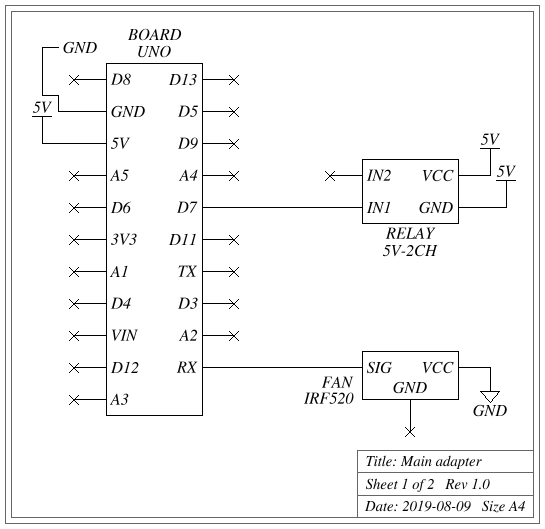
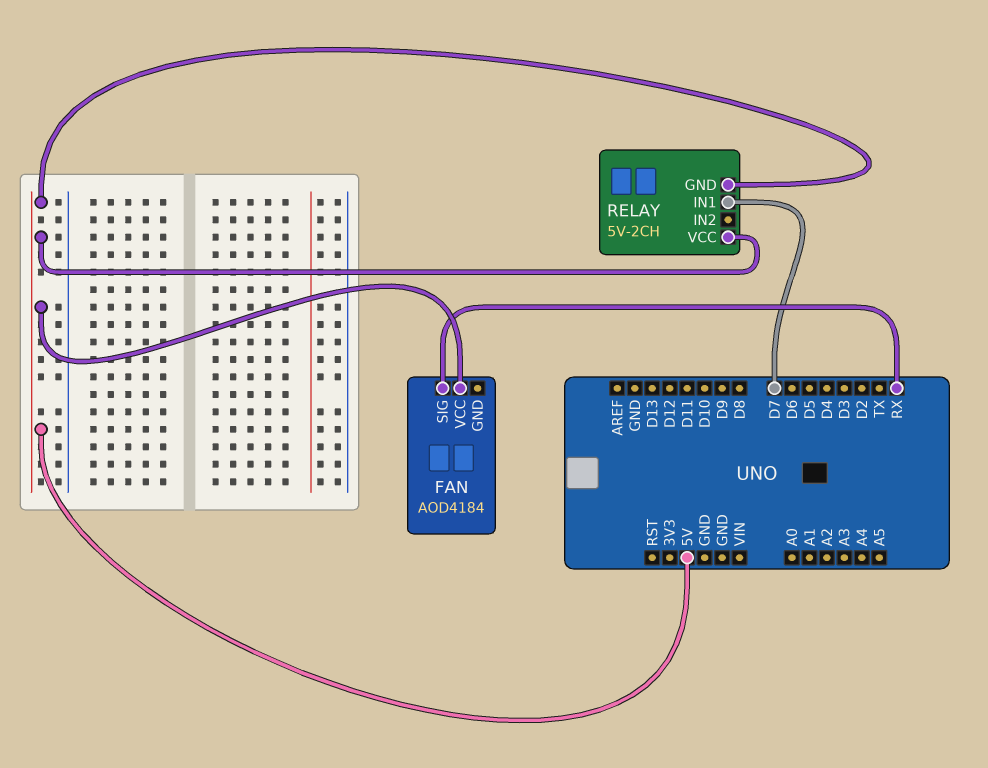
FAN: IRF520 -> AOD4184
FAN pin VCC: GND -> 5V

